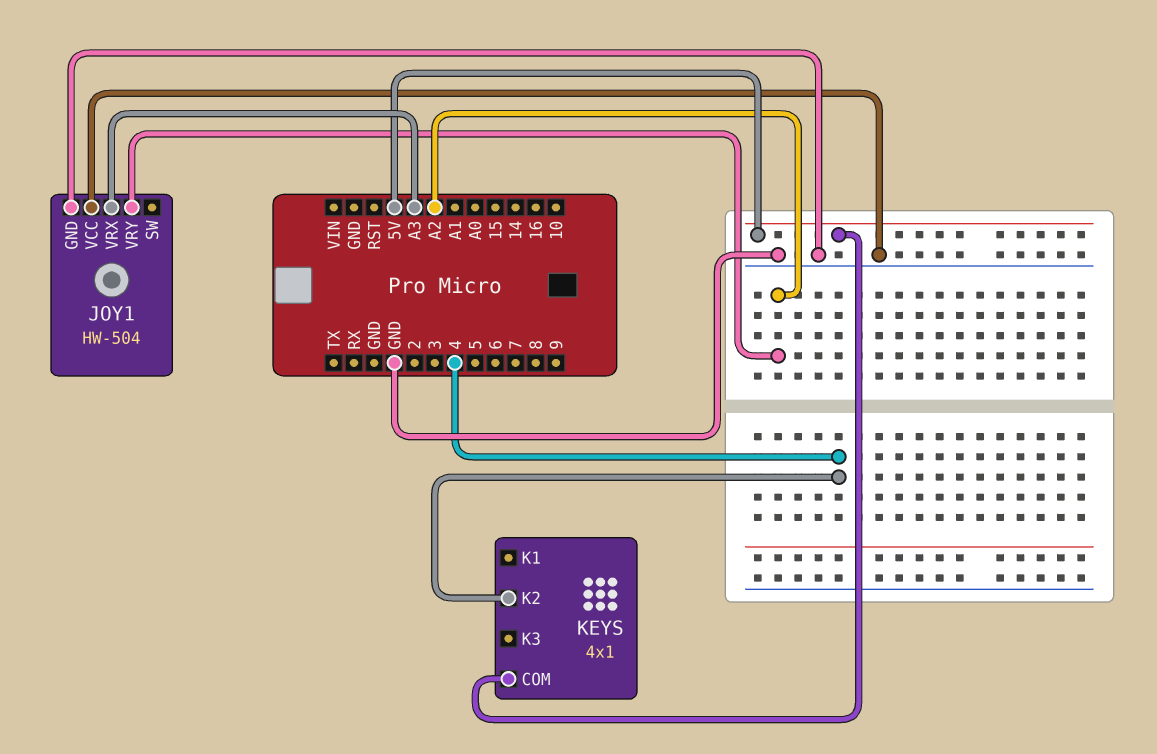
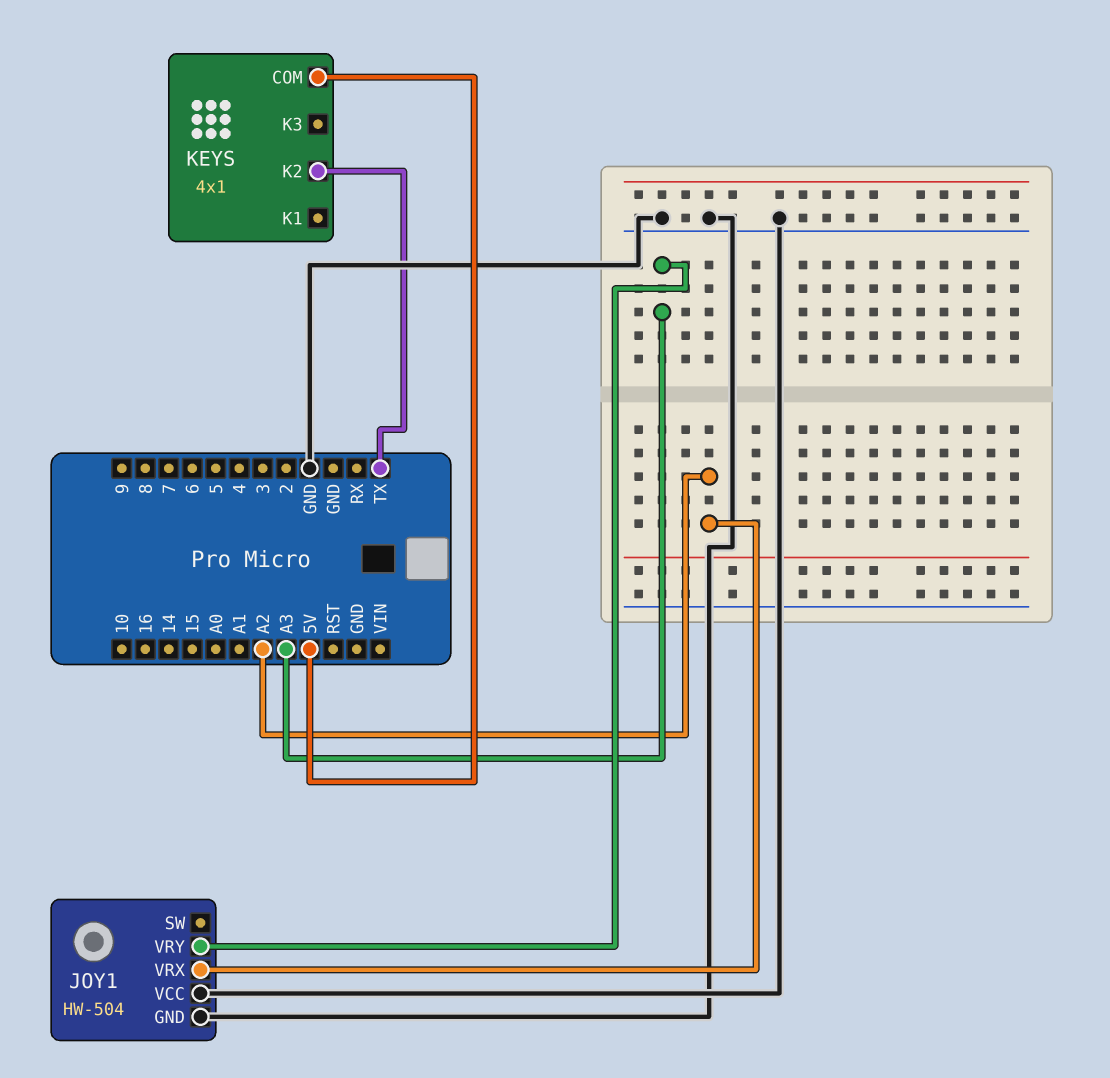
JOY1 pin VRX: A3 -> A2
JOY1 pin VRY: A2 -> A3
KEYS pin K2: 4 -> TX

